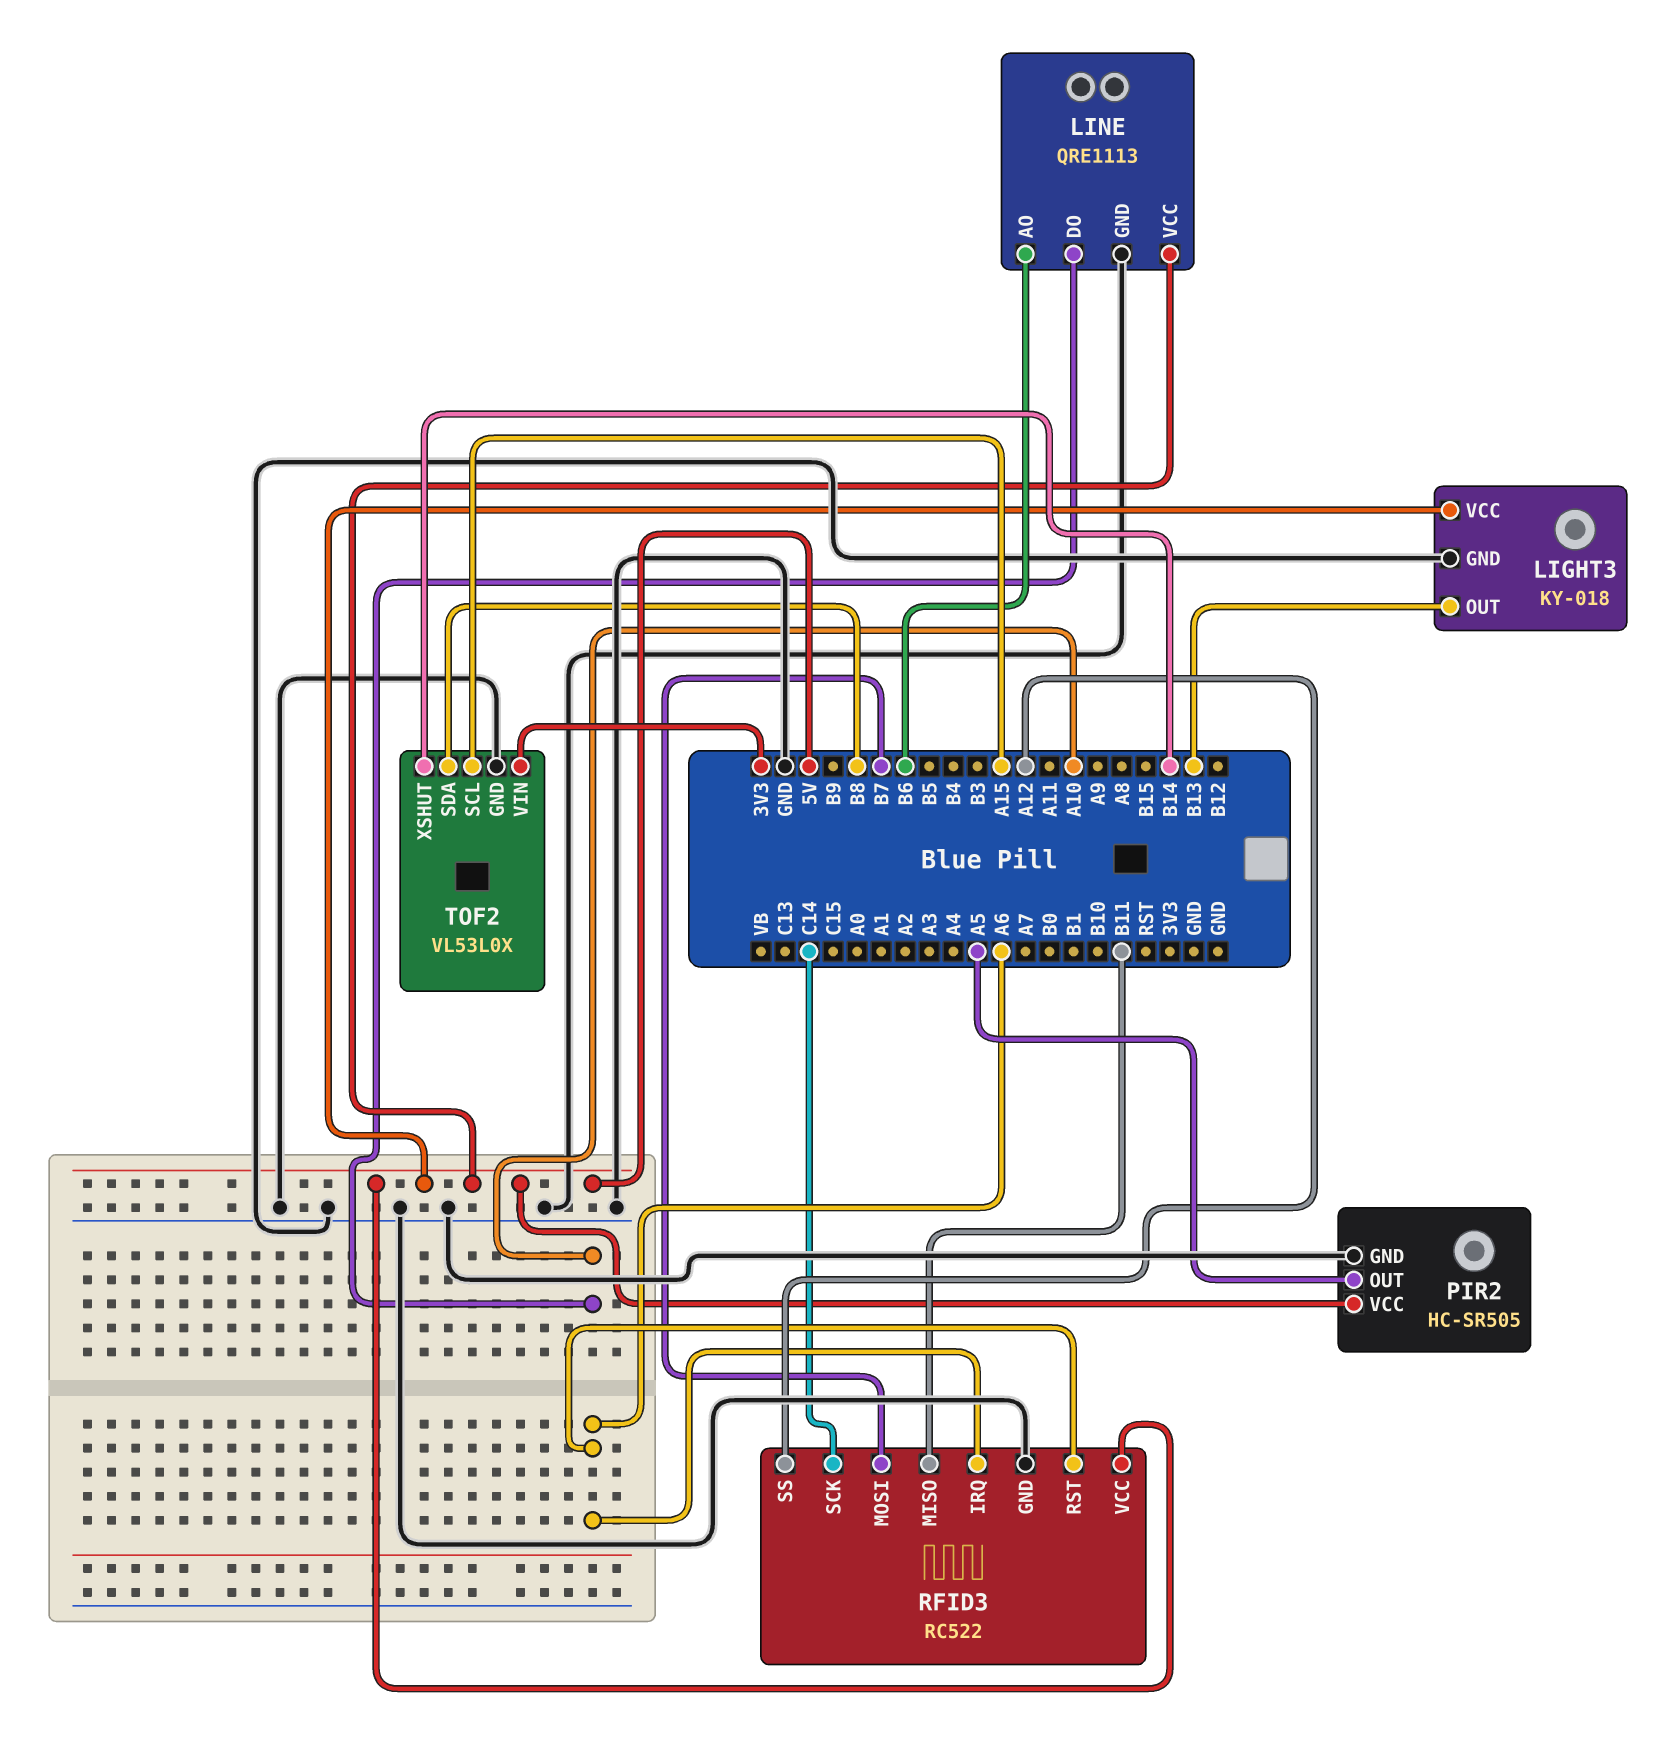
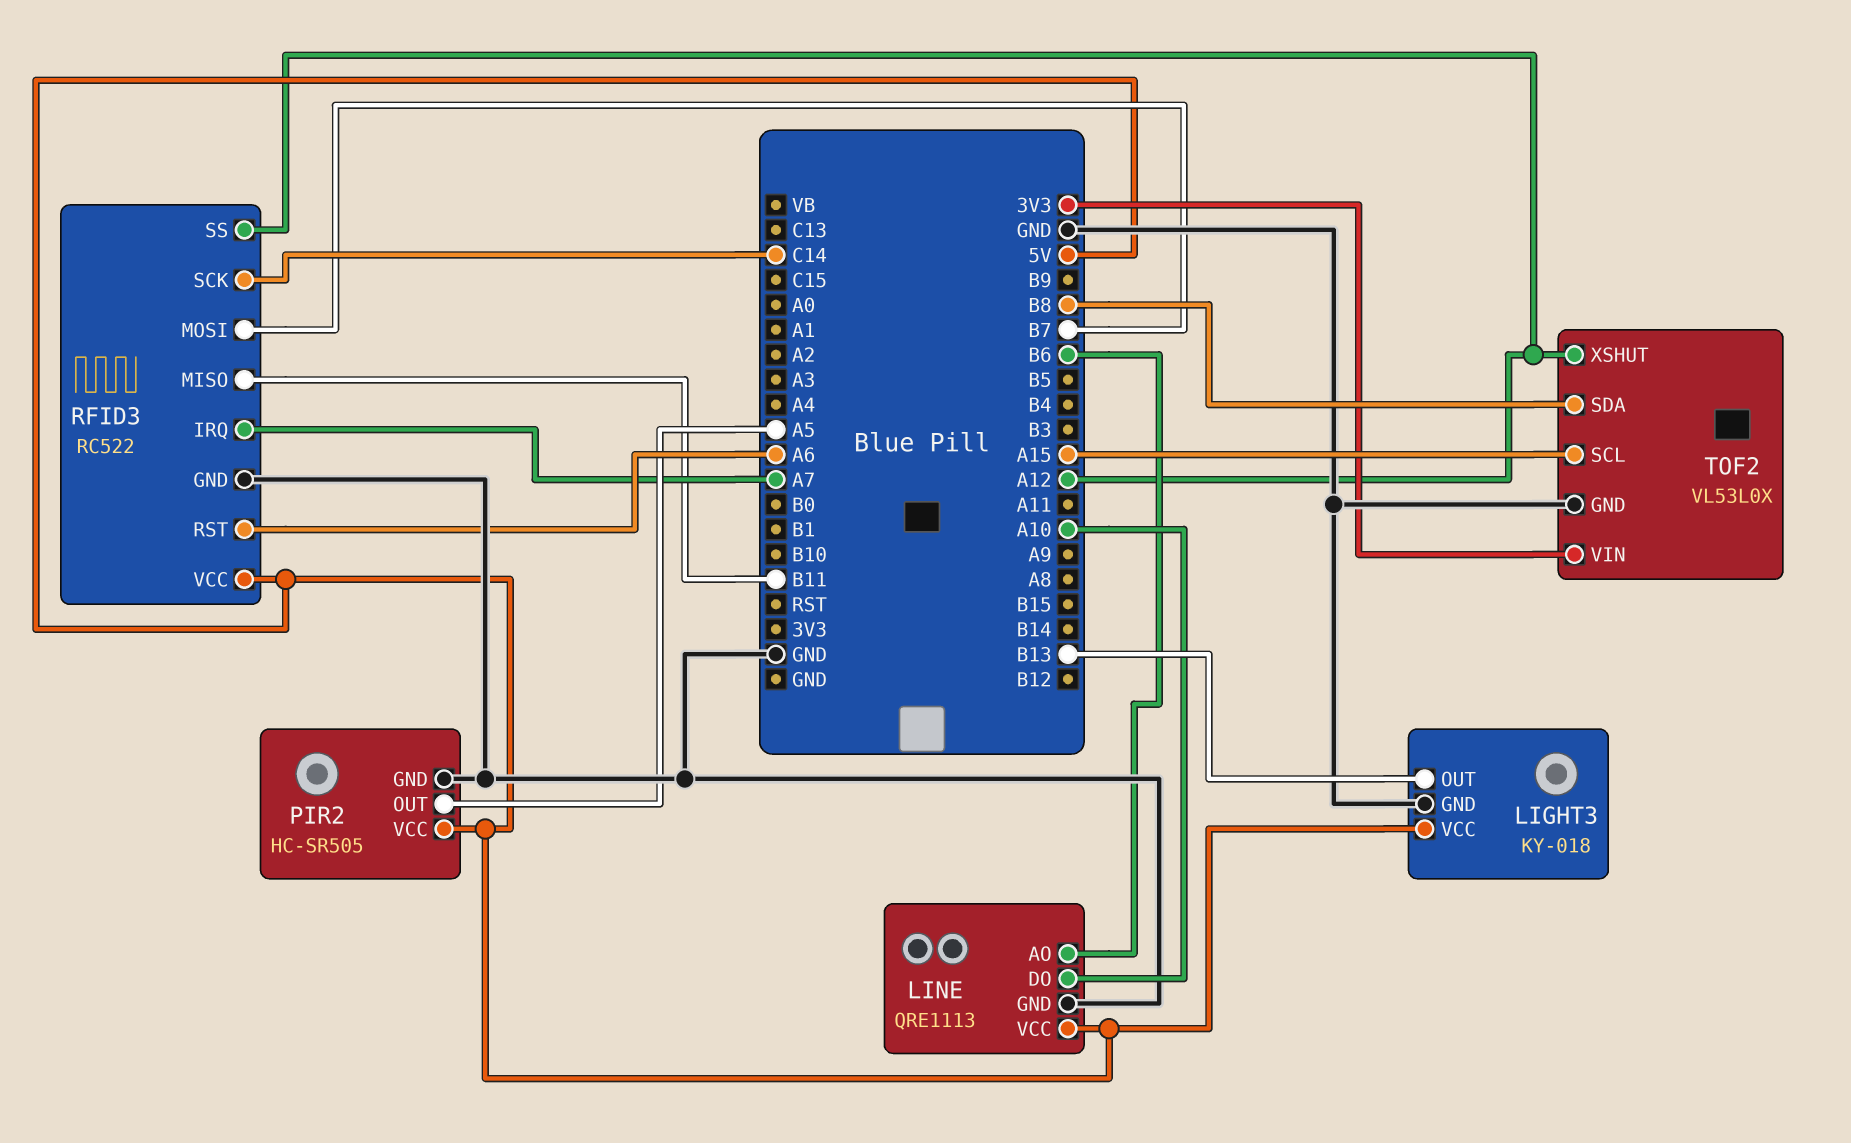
RFID3 pin IRQ: A6 -> A7
TOF2 pin XSHUT: B14 -> A12

